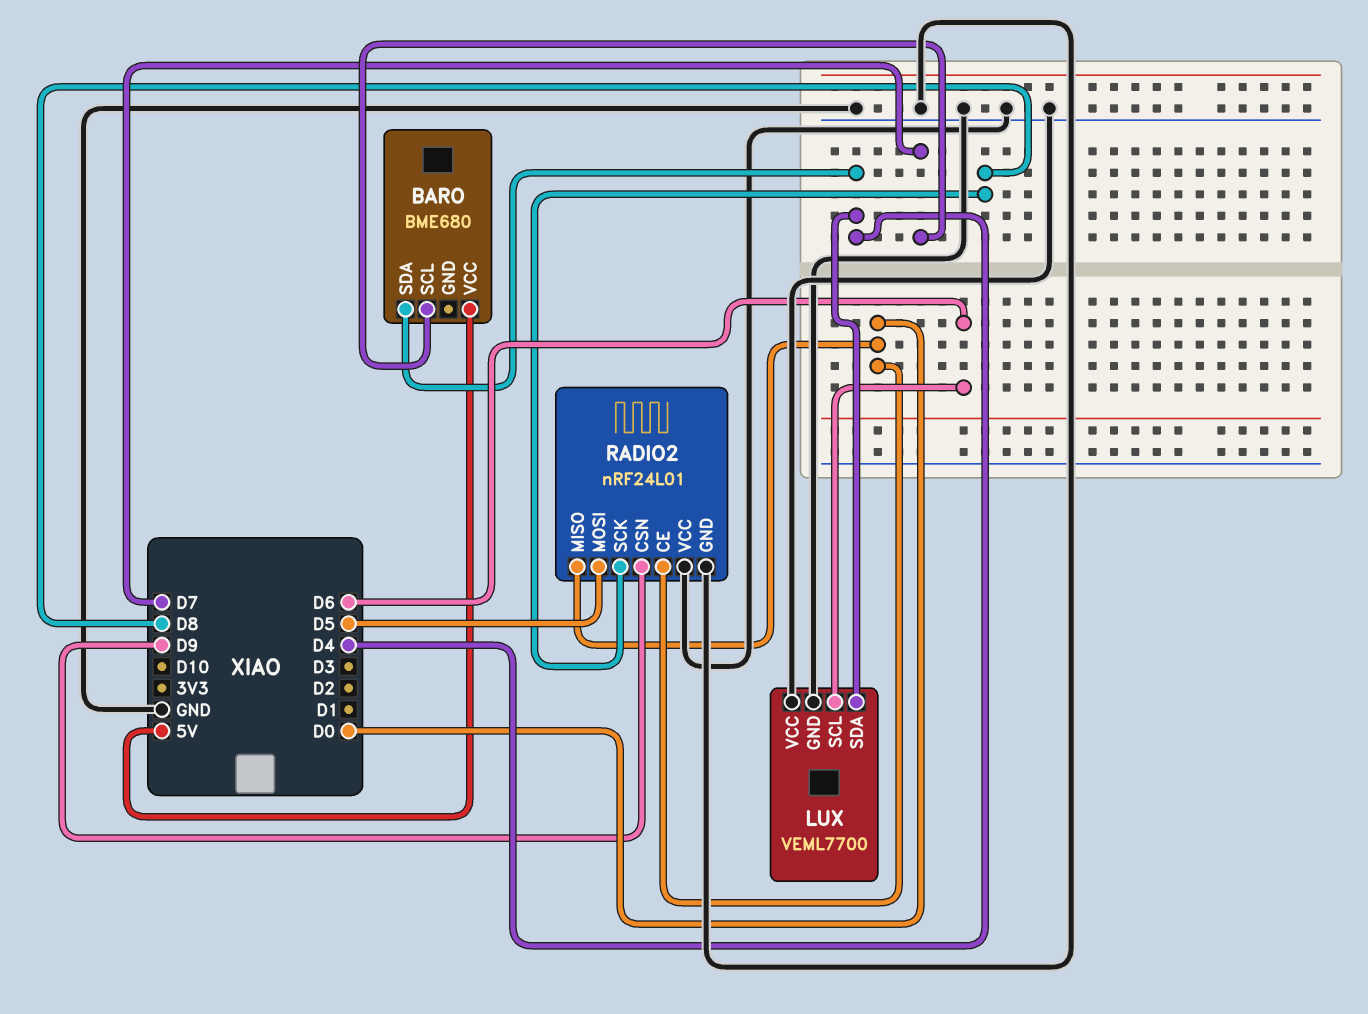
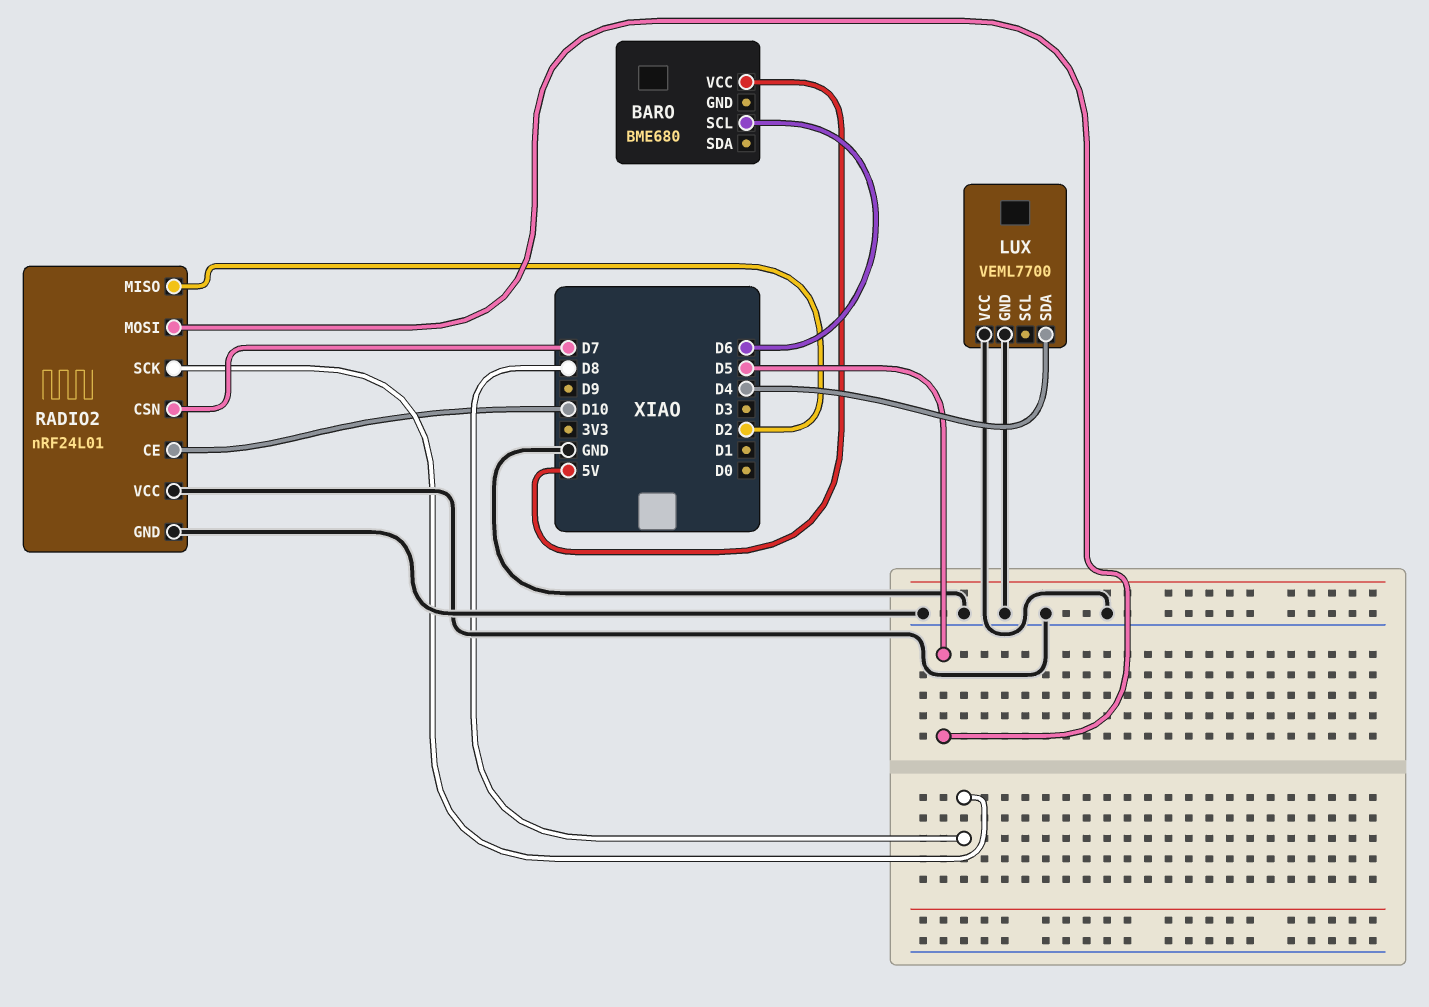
BARO pin SCL: D7 -> D6
BARO pin SDA: D4 -> none
LUX pin SCL: D6 -> none
RADIO2 pin CE: D0 -> D10
RADIO2 pin CSN: D9 -> D7
RADIO2 pin MISO: D0 -> D2

